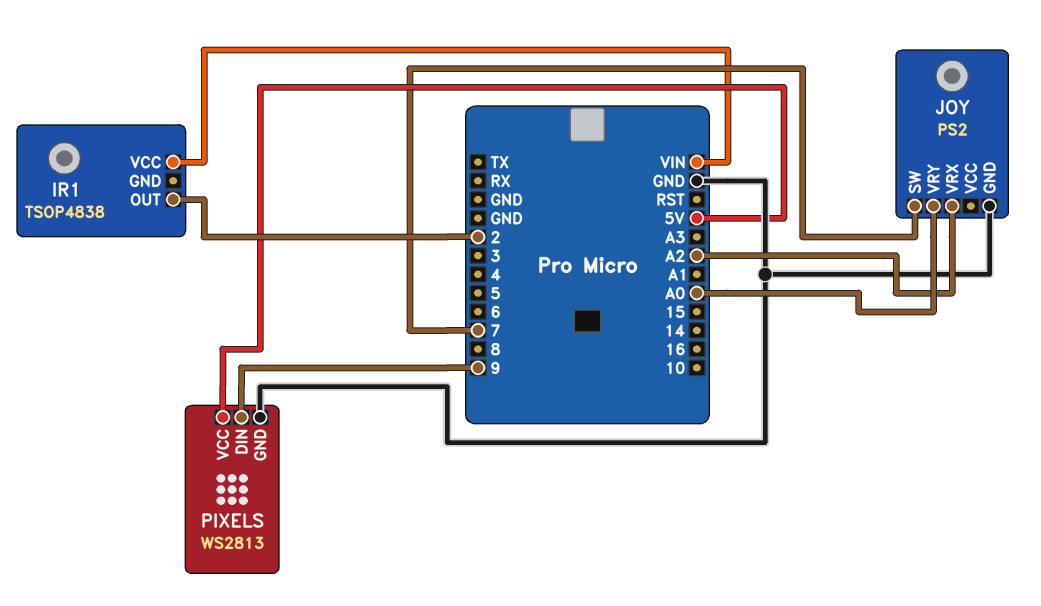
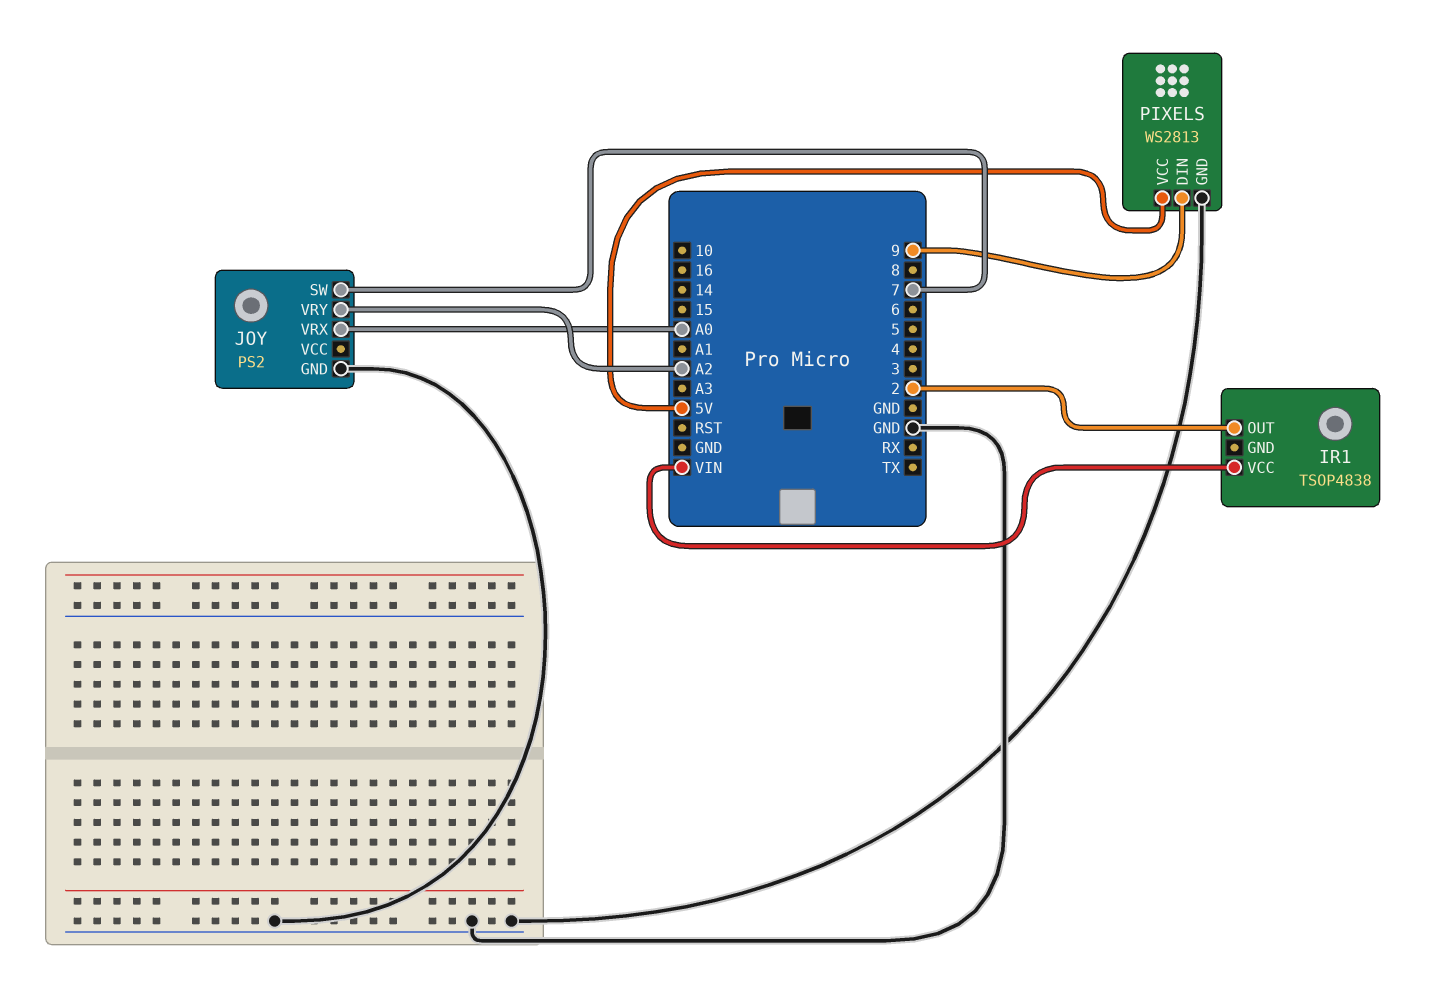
JOY pin VRX: A2 -> A0
JOY pin VRY: A0 -> A2

